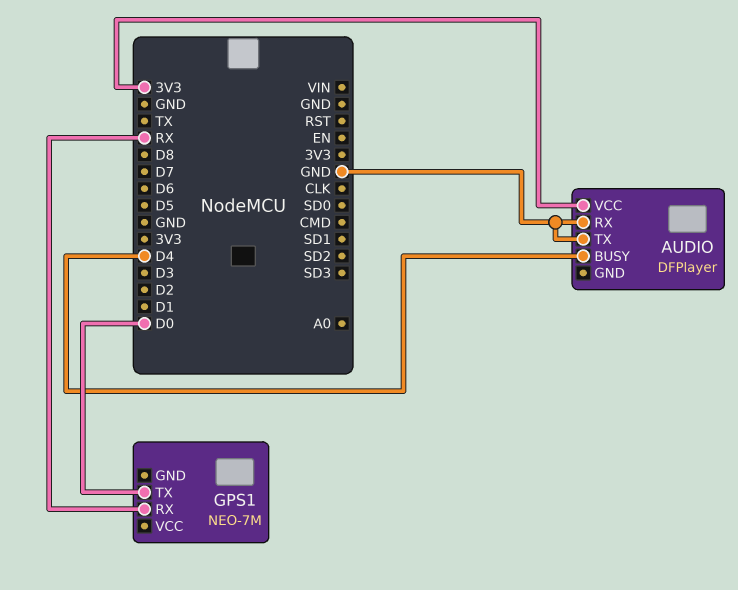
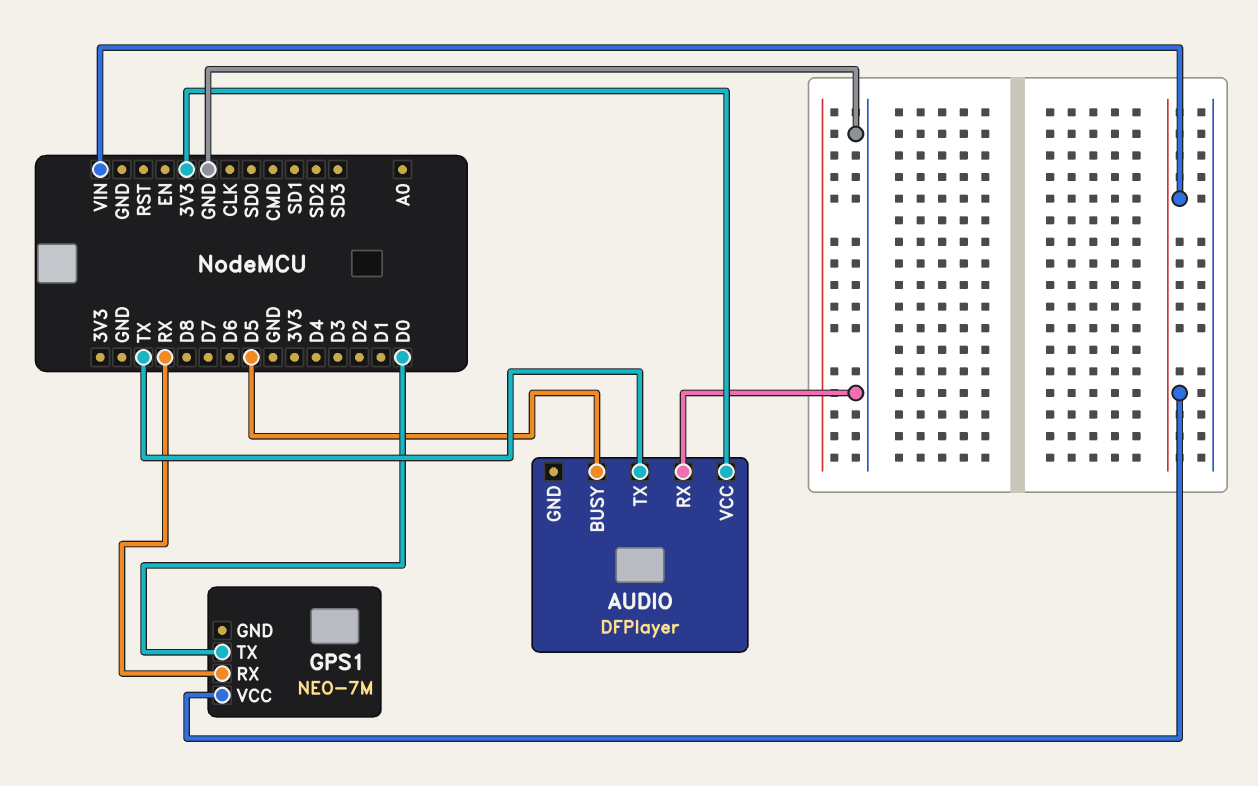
AUDIO pin BUSY: D4 -> D5
AUDIO pin TX: GND -> TX
GPS1 pin VCC: none -> VIN

